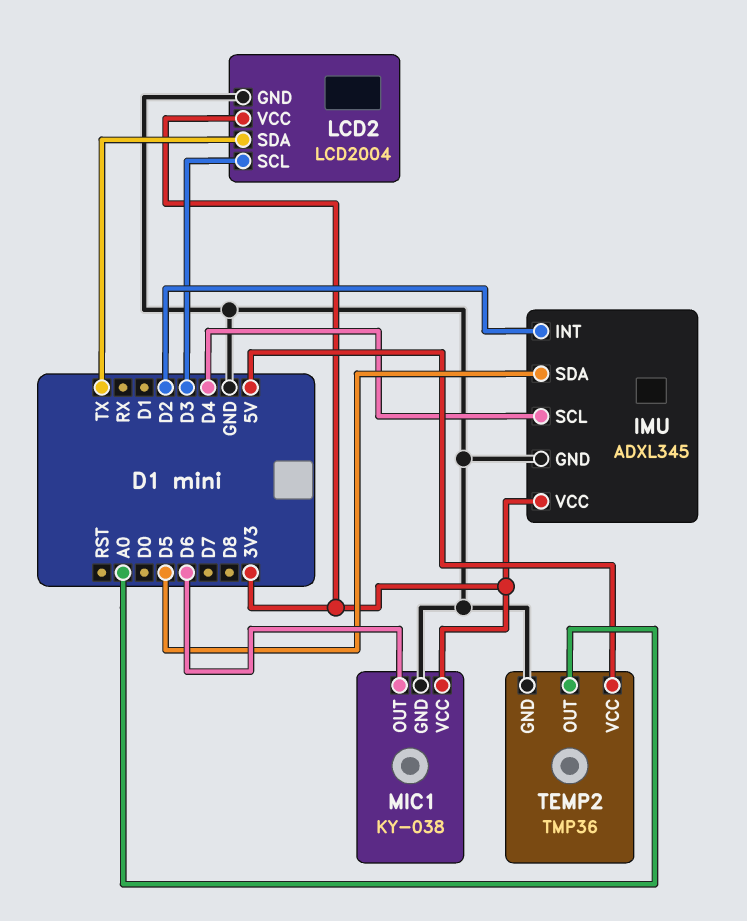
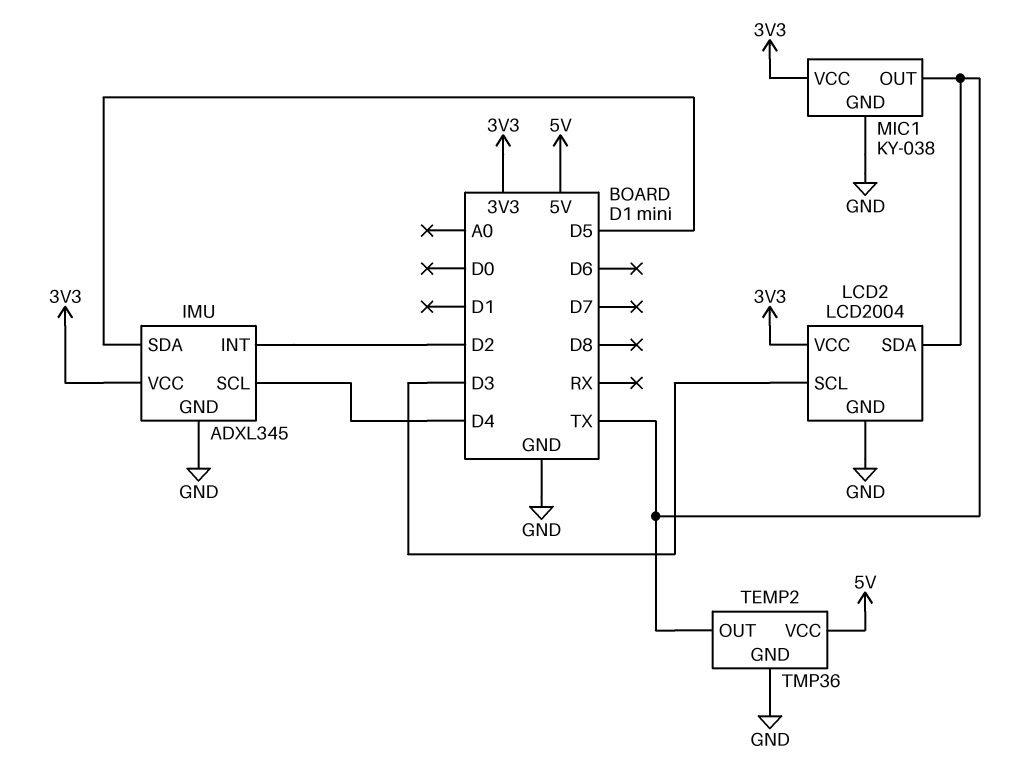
MIC1 pin OUT: D6 -> TX
TEMP2 pin OUT: A0 -> TX

